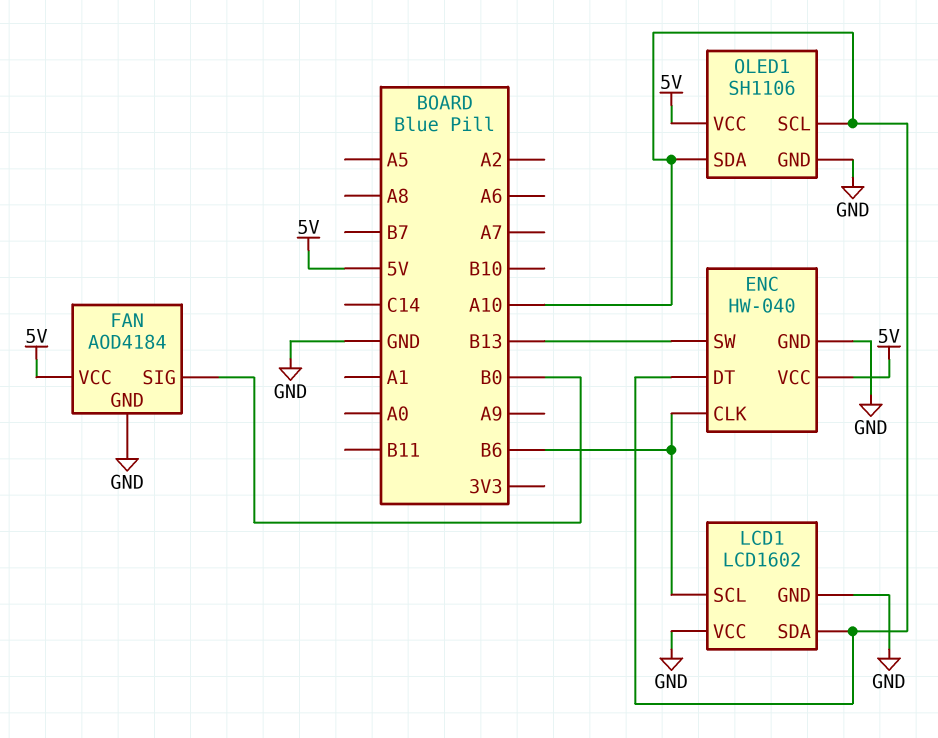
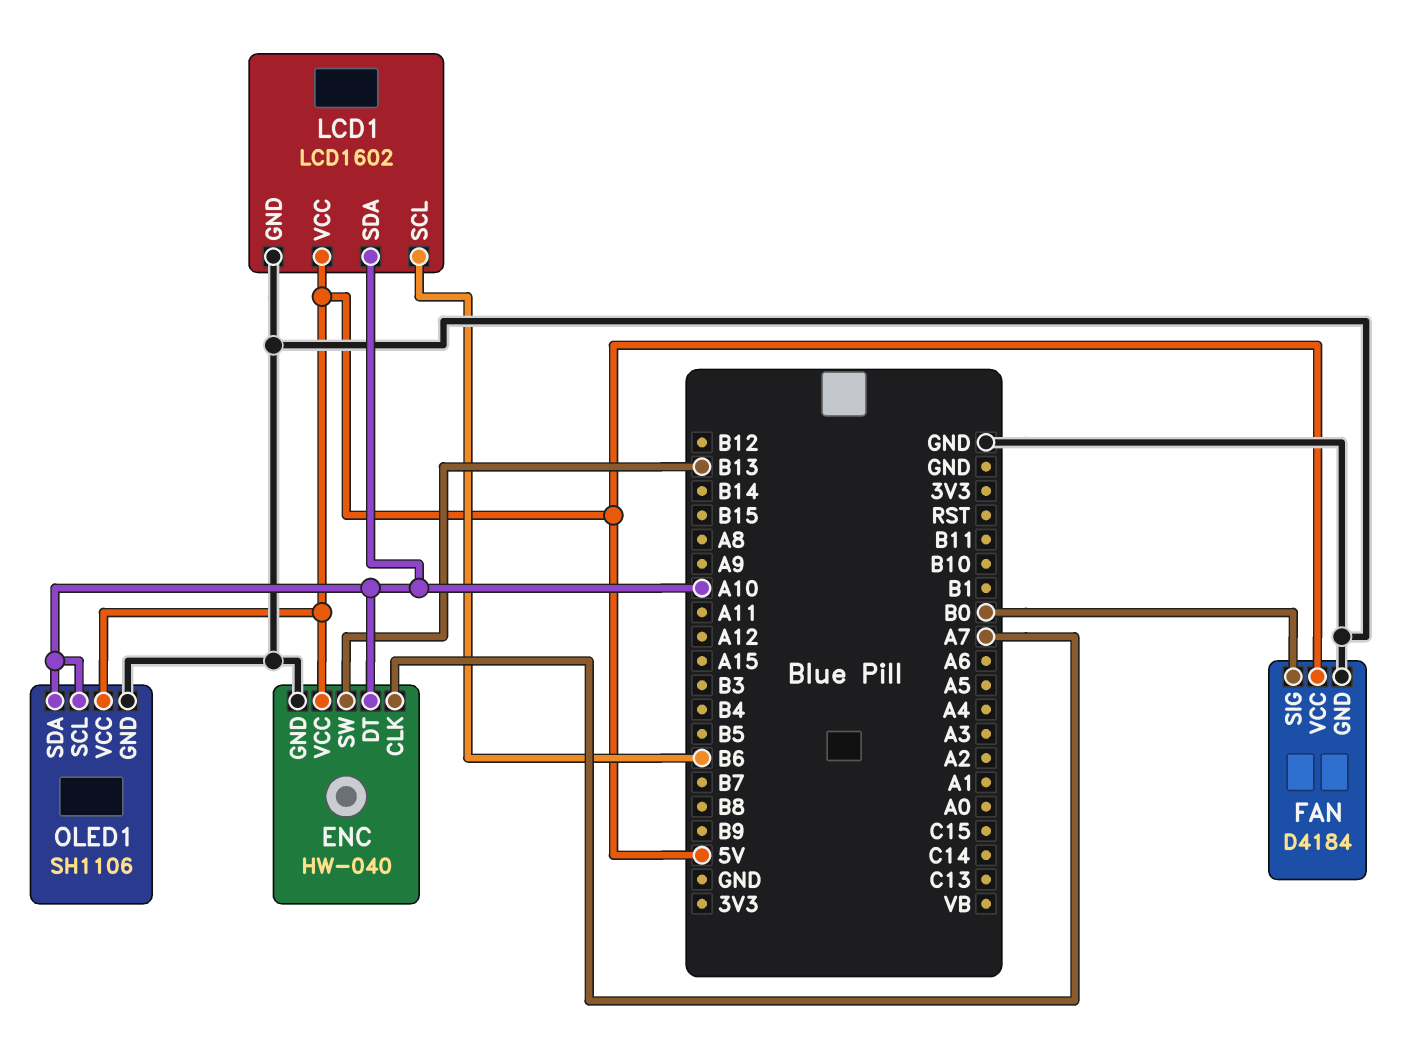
ENC pin CLK: B6 -> A7
FAN: AOD4184 -> D4184
LCD1 pin VCC: GND -> 5V

